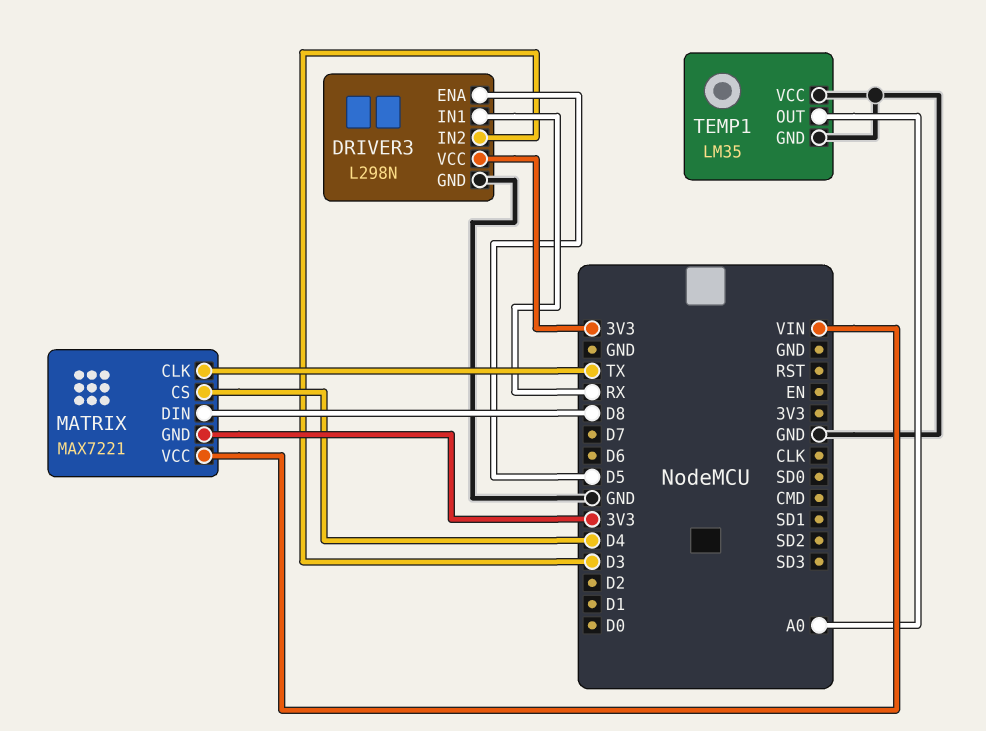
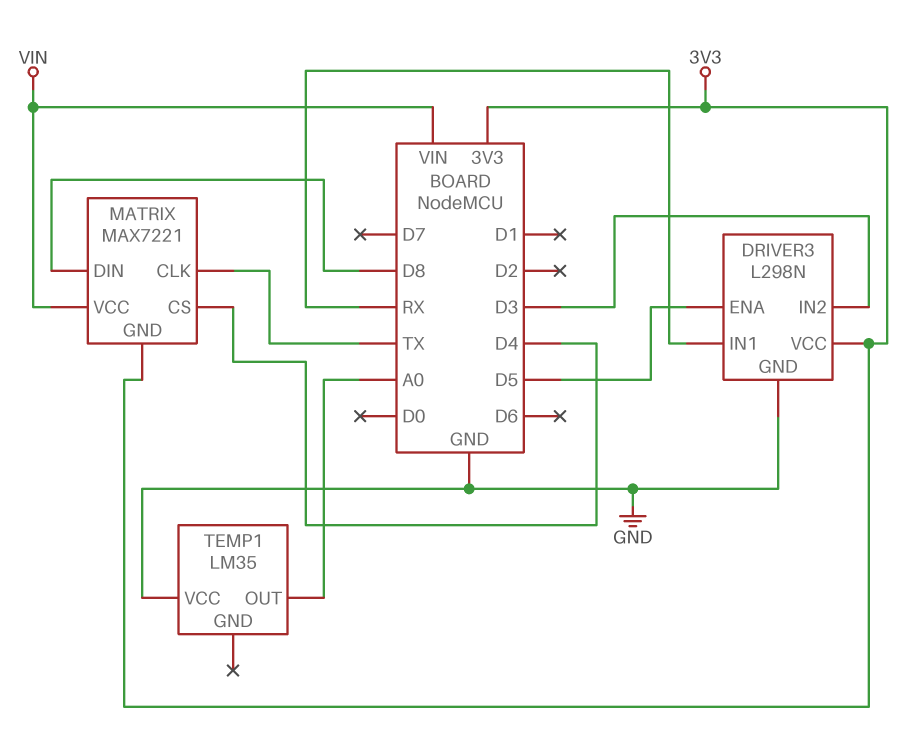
TEMP1 pin GND: GND -> none

